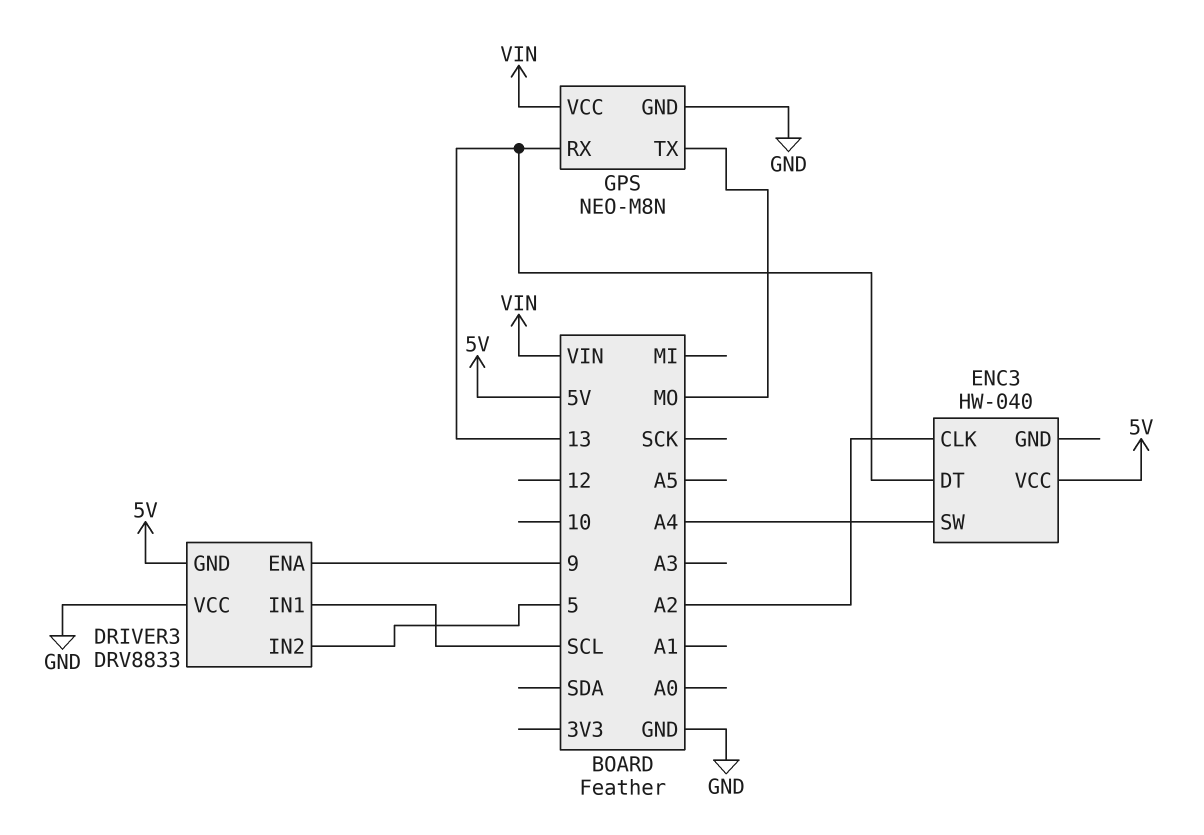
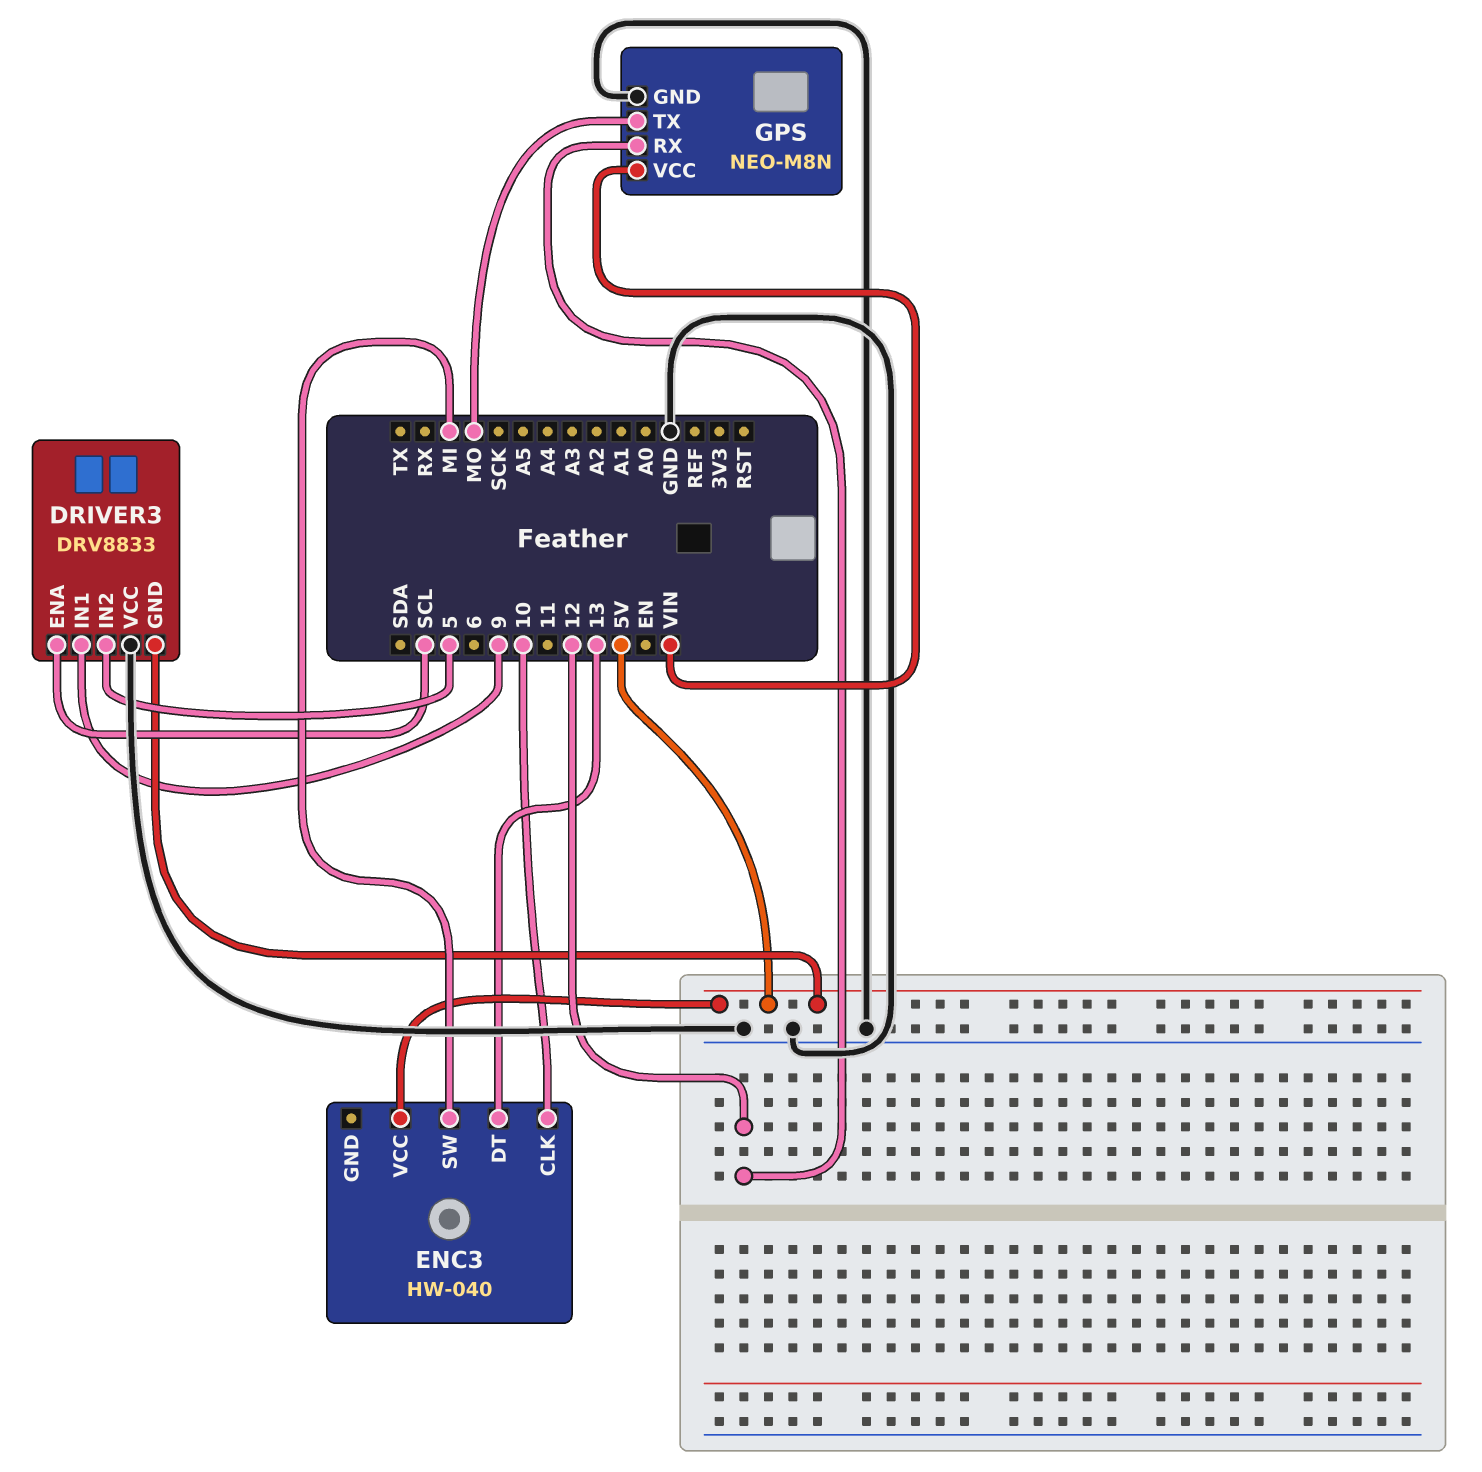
DRIVER3 pin ENA: 9 -> SCL
DRIVER3 pin IN1: SCL -> 9
ENC3 pin CLK: A2 -> 10
ENC3 pin SW: A4 -> MI
GPS pin RX: 13 -> 12

